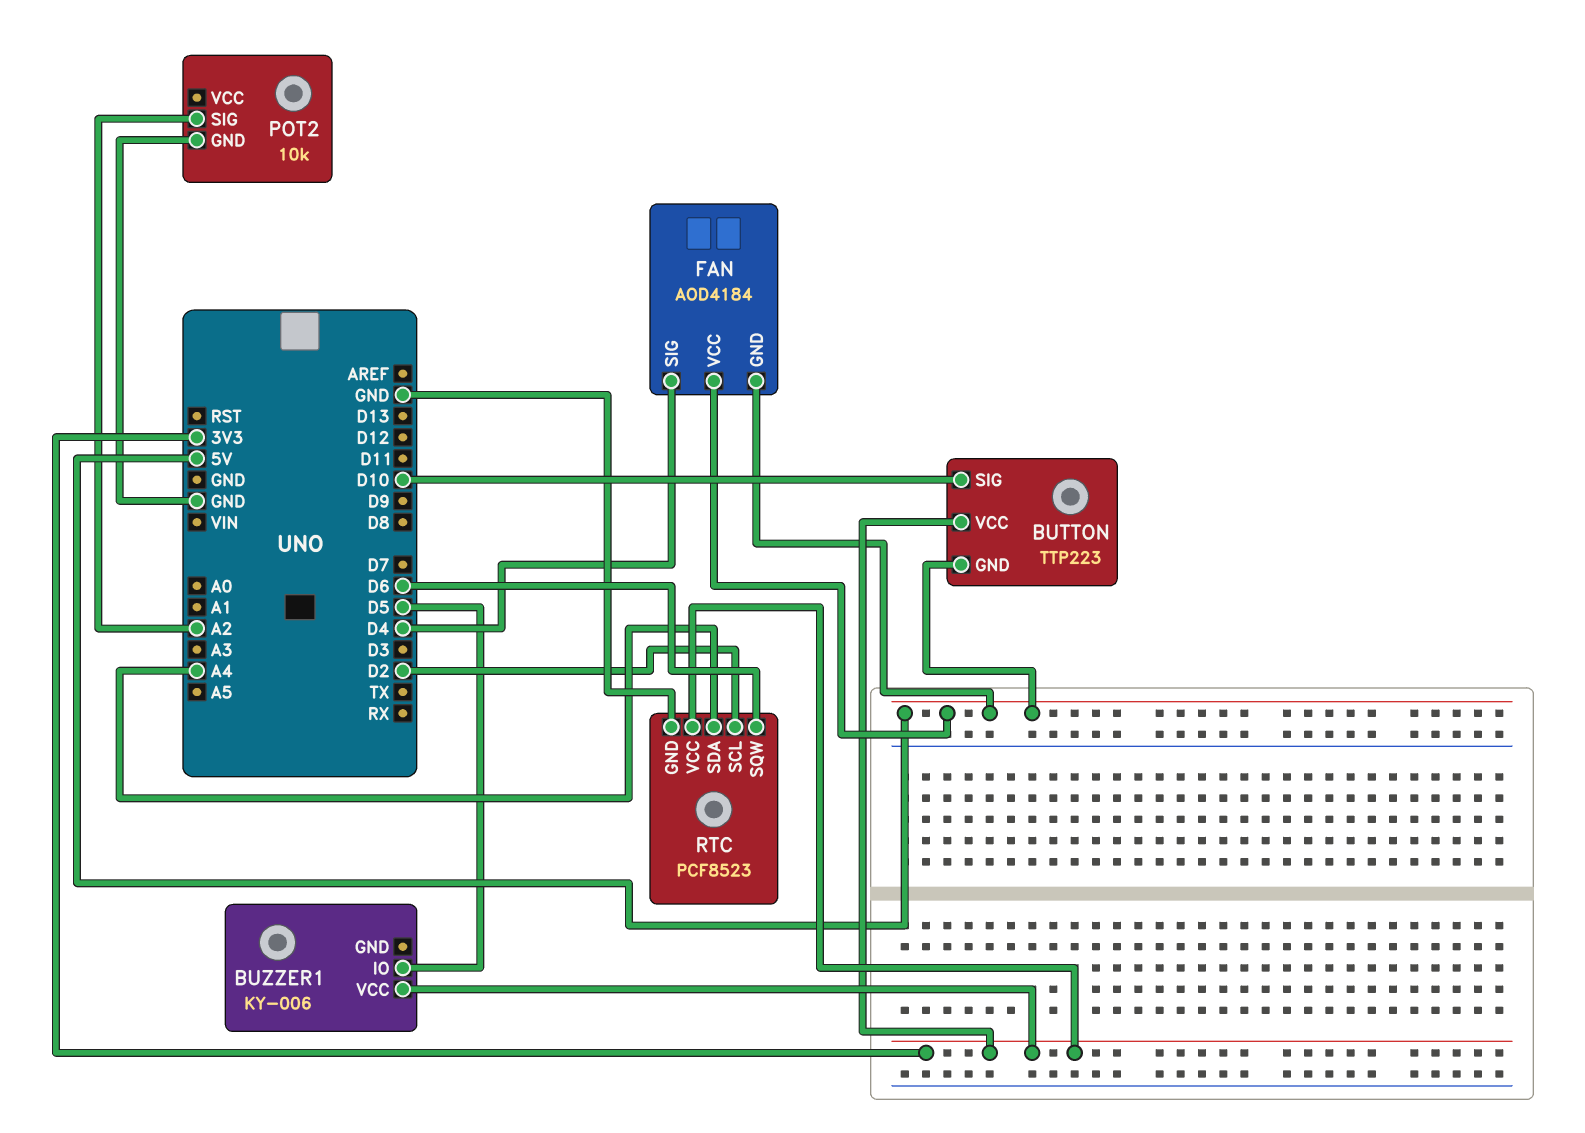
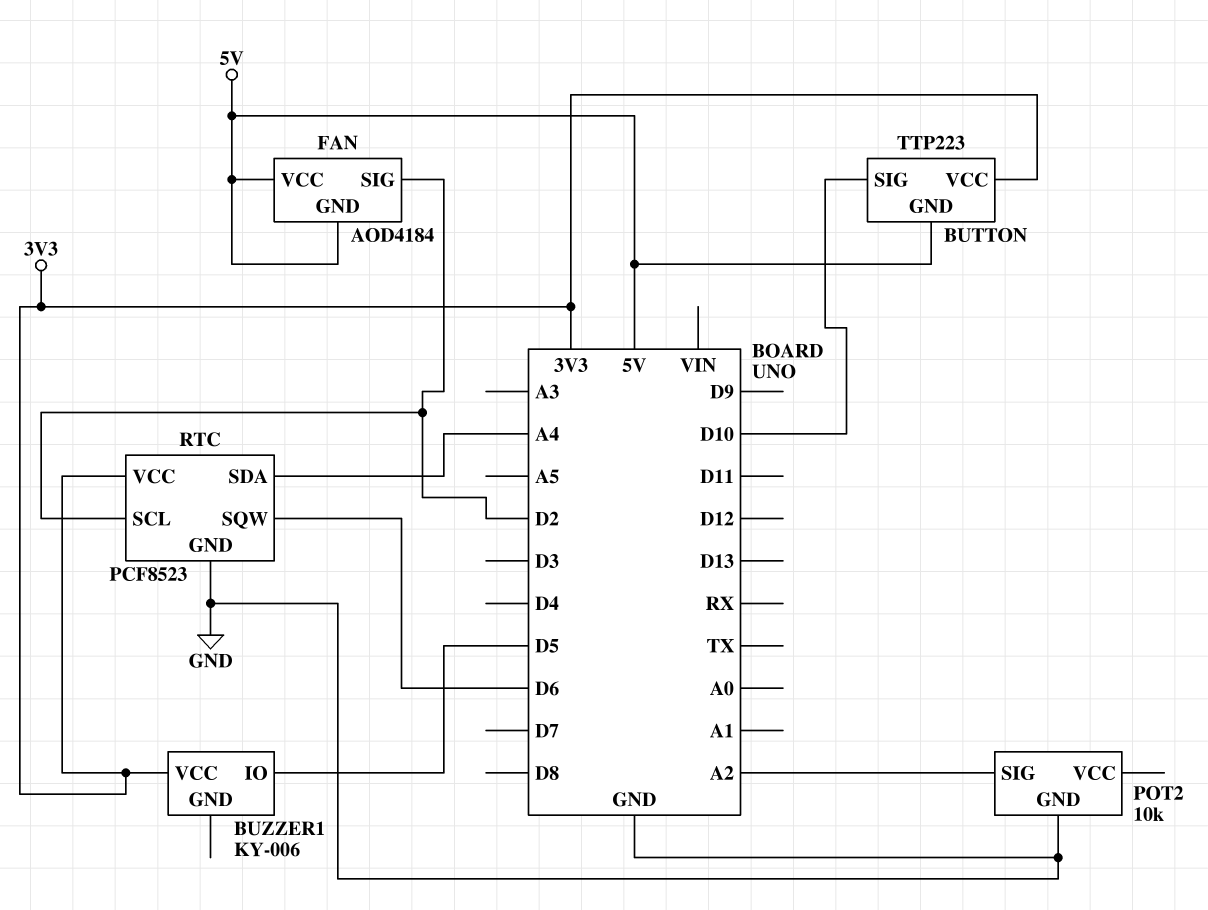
FAN pin SIG: D4 -> D2

